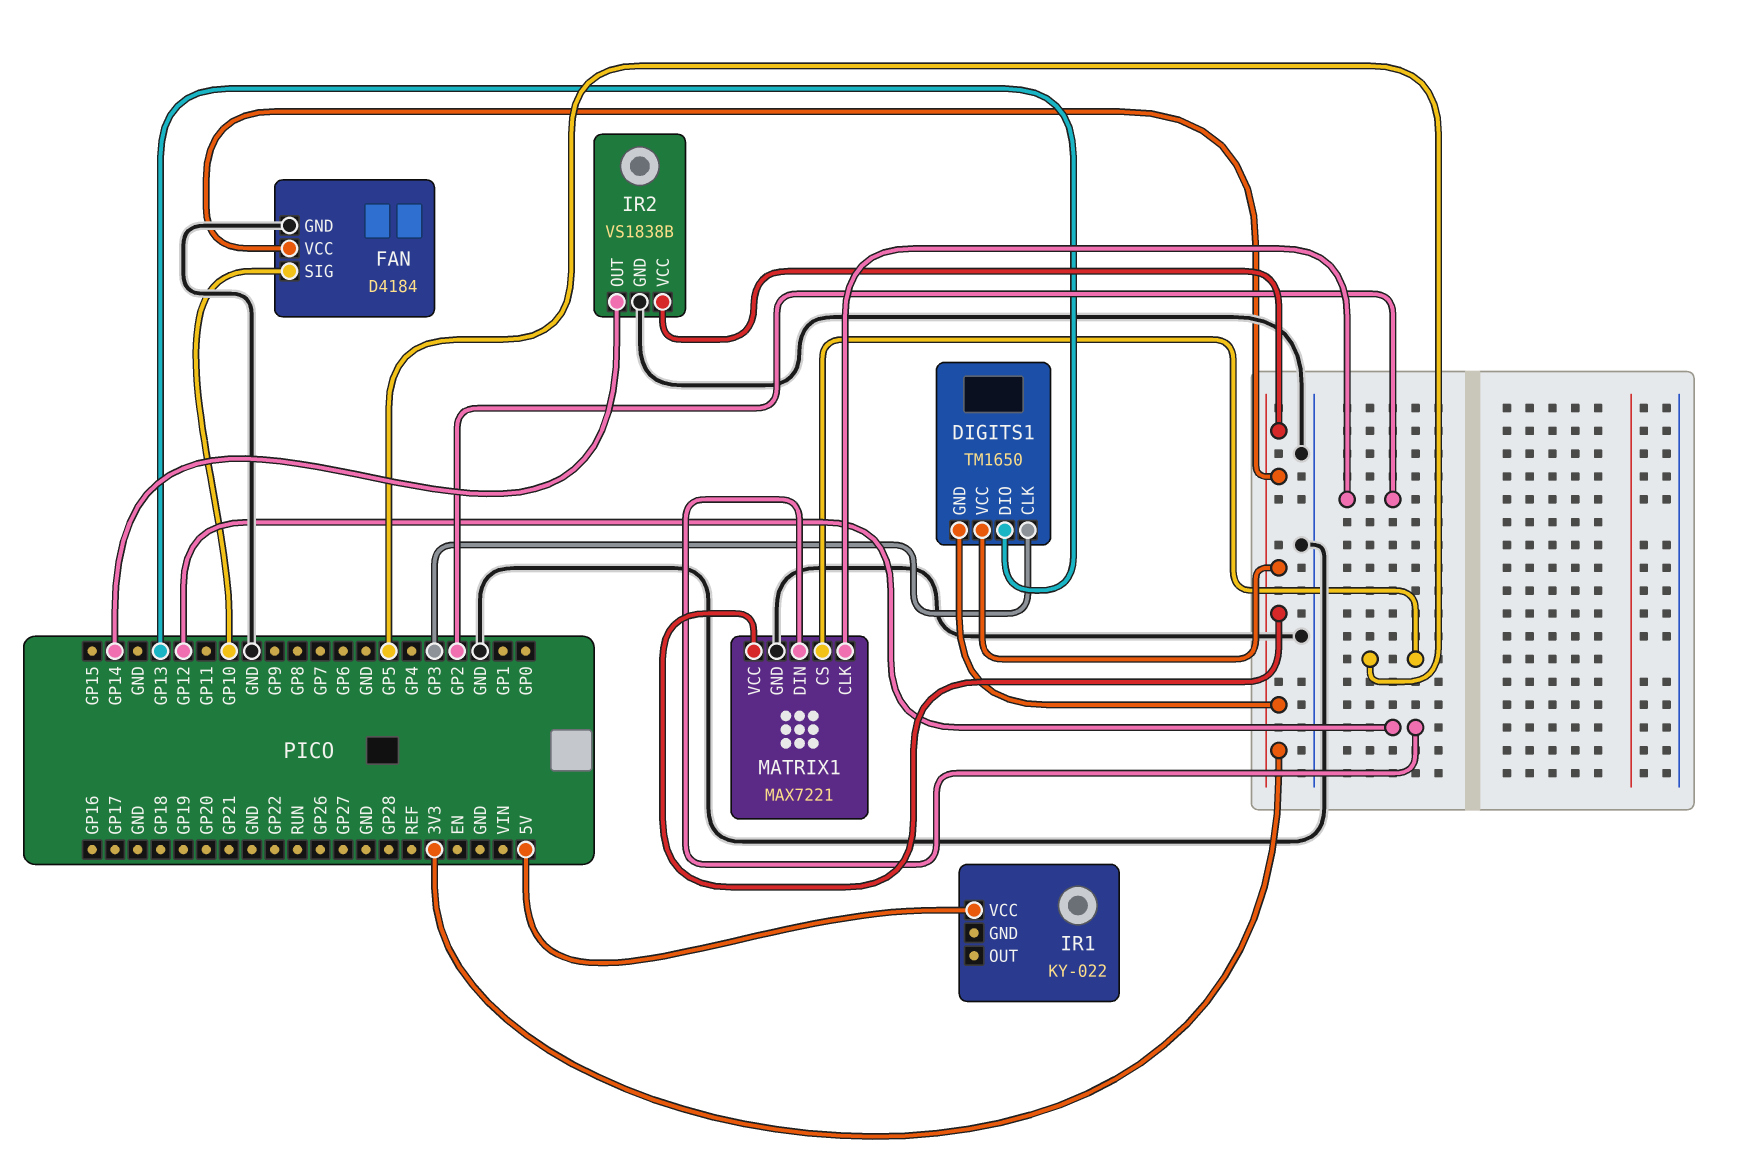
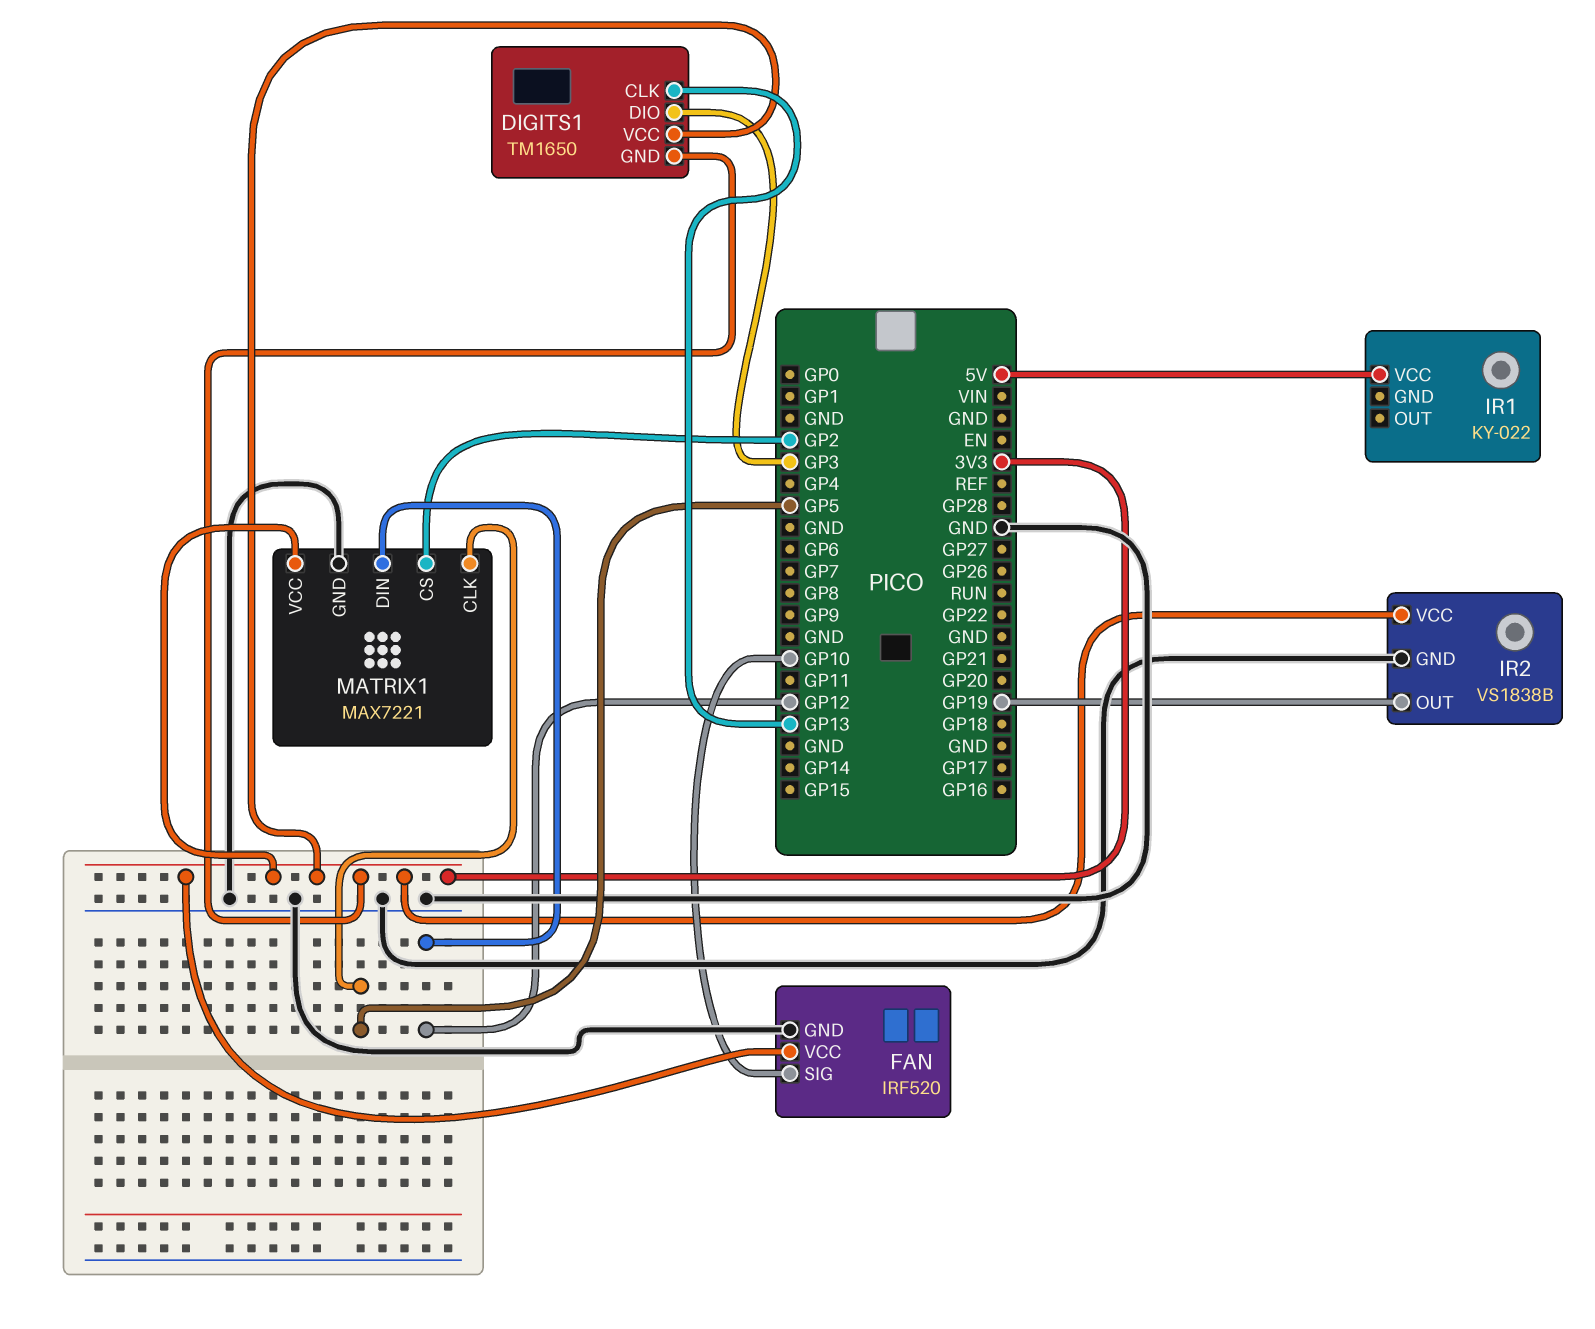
DIGITS1 pin CLK: GP3 -> GP13
DIGITS1 pin DIO: GP13 -> GP3
FAN: D4184 -> IRF520
IR2 pin OUT: GP14 -> GP19
MATRIX1 pin CLK: GP2 -> GP5
MATRIX1 pin CS: GP5 -> GP2

